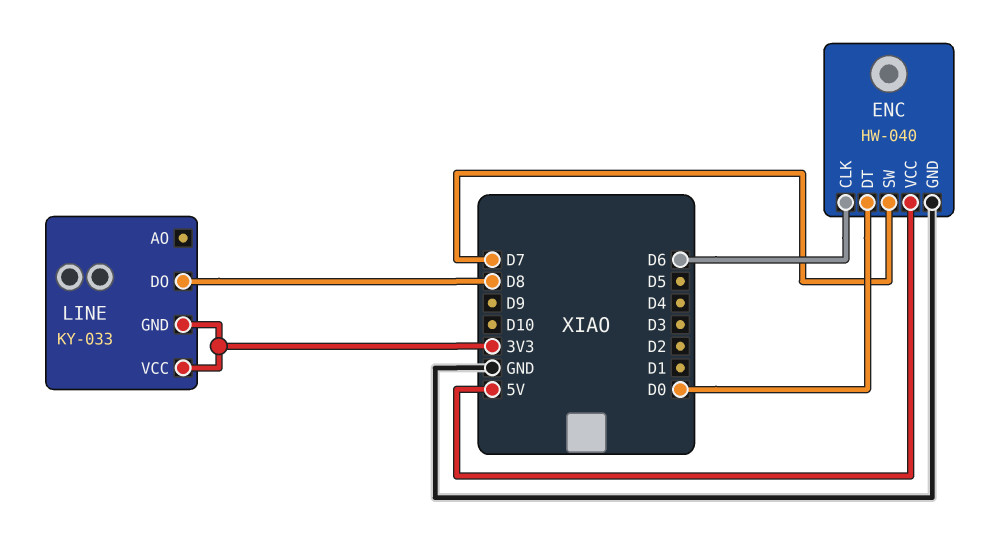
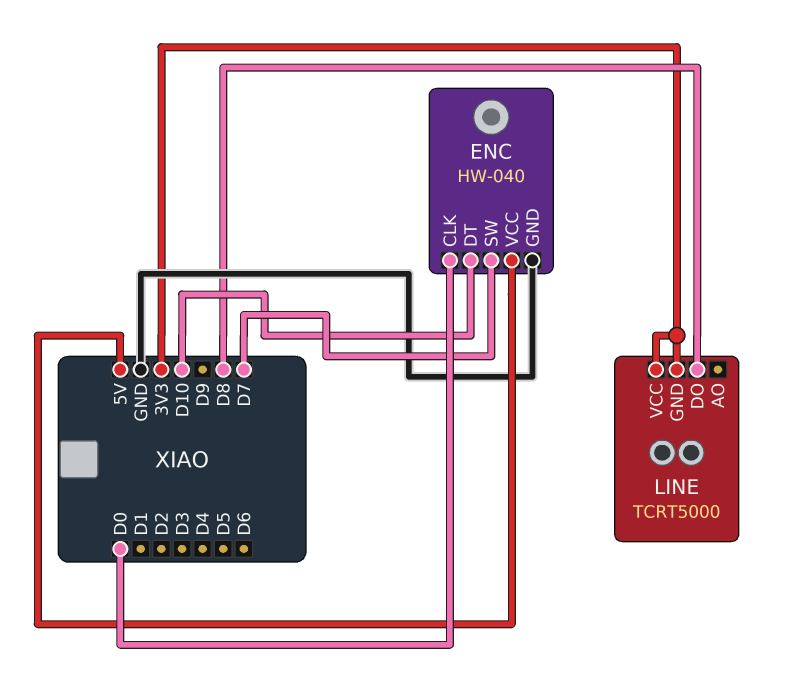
ENC pin CLK: D6 -> D0
ENC pin DT: D0 -> D10
LINE: KY-033 -> TCRT5000

